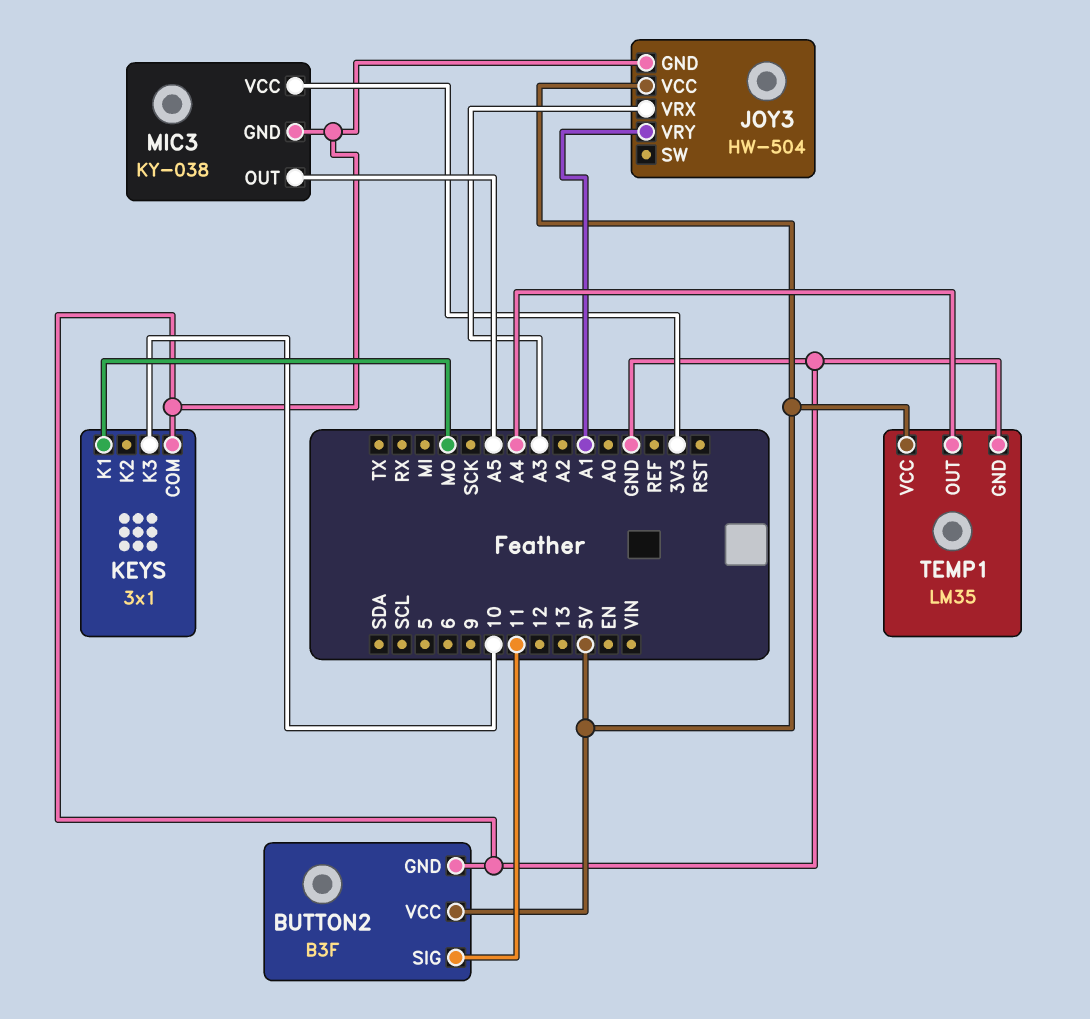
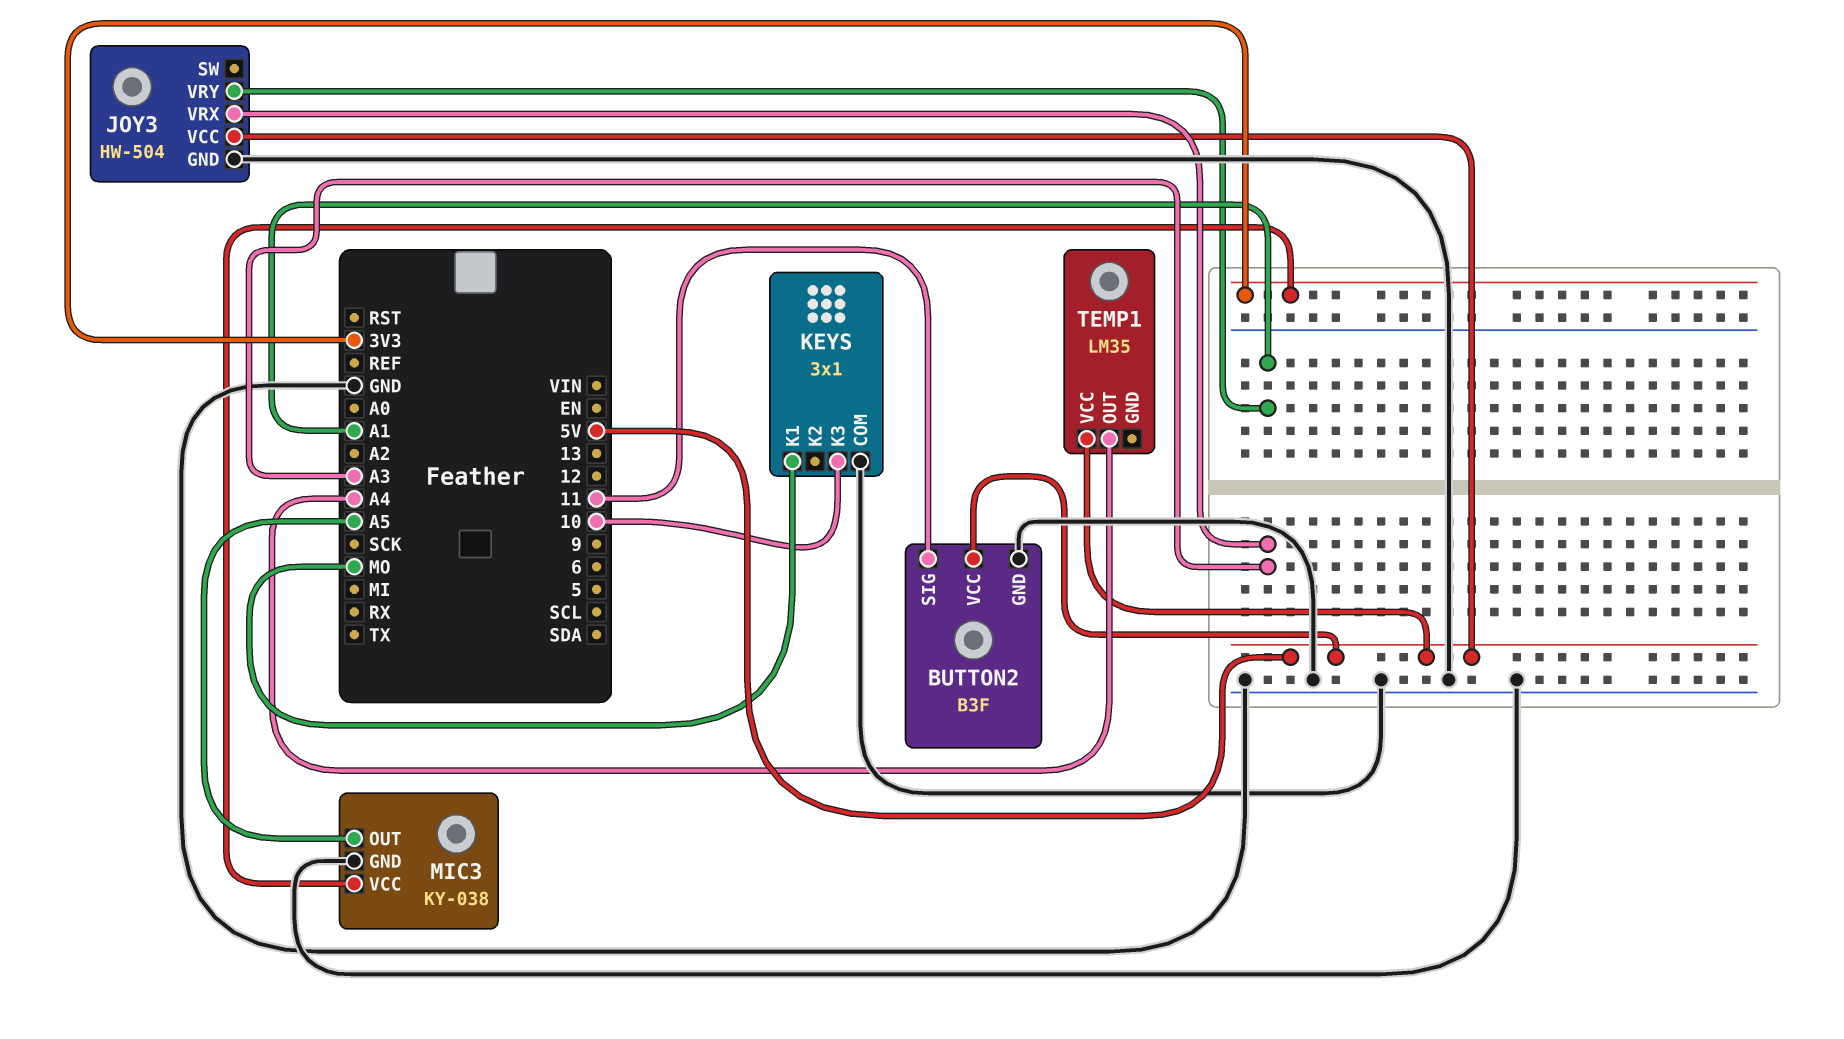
TEMP1 pin GND: GND -> none

